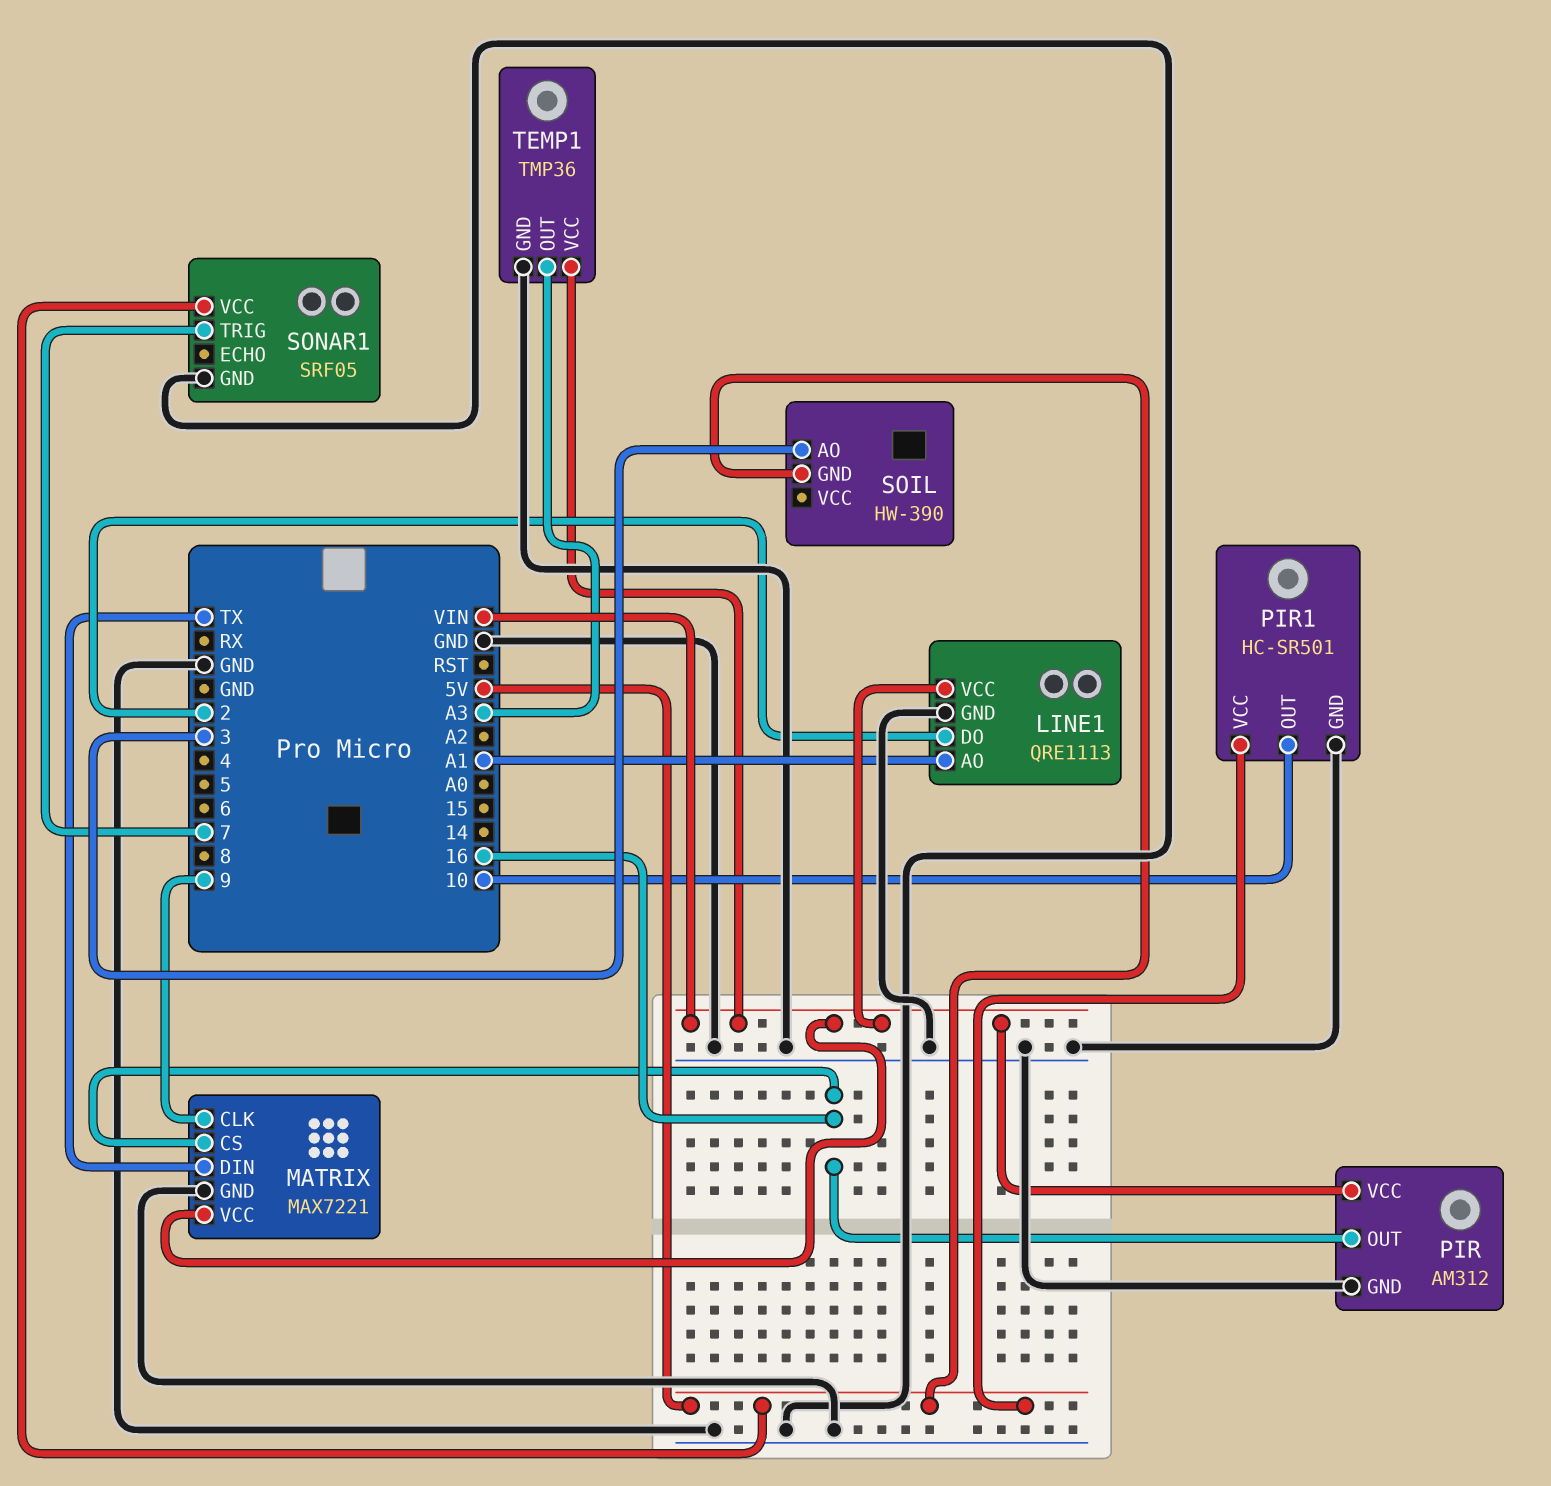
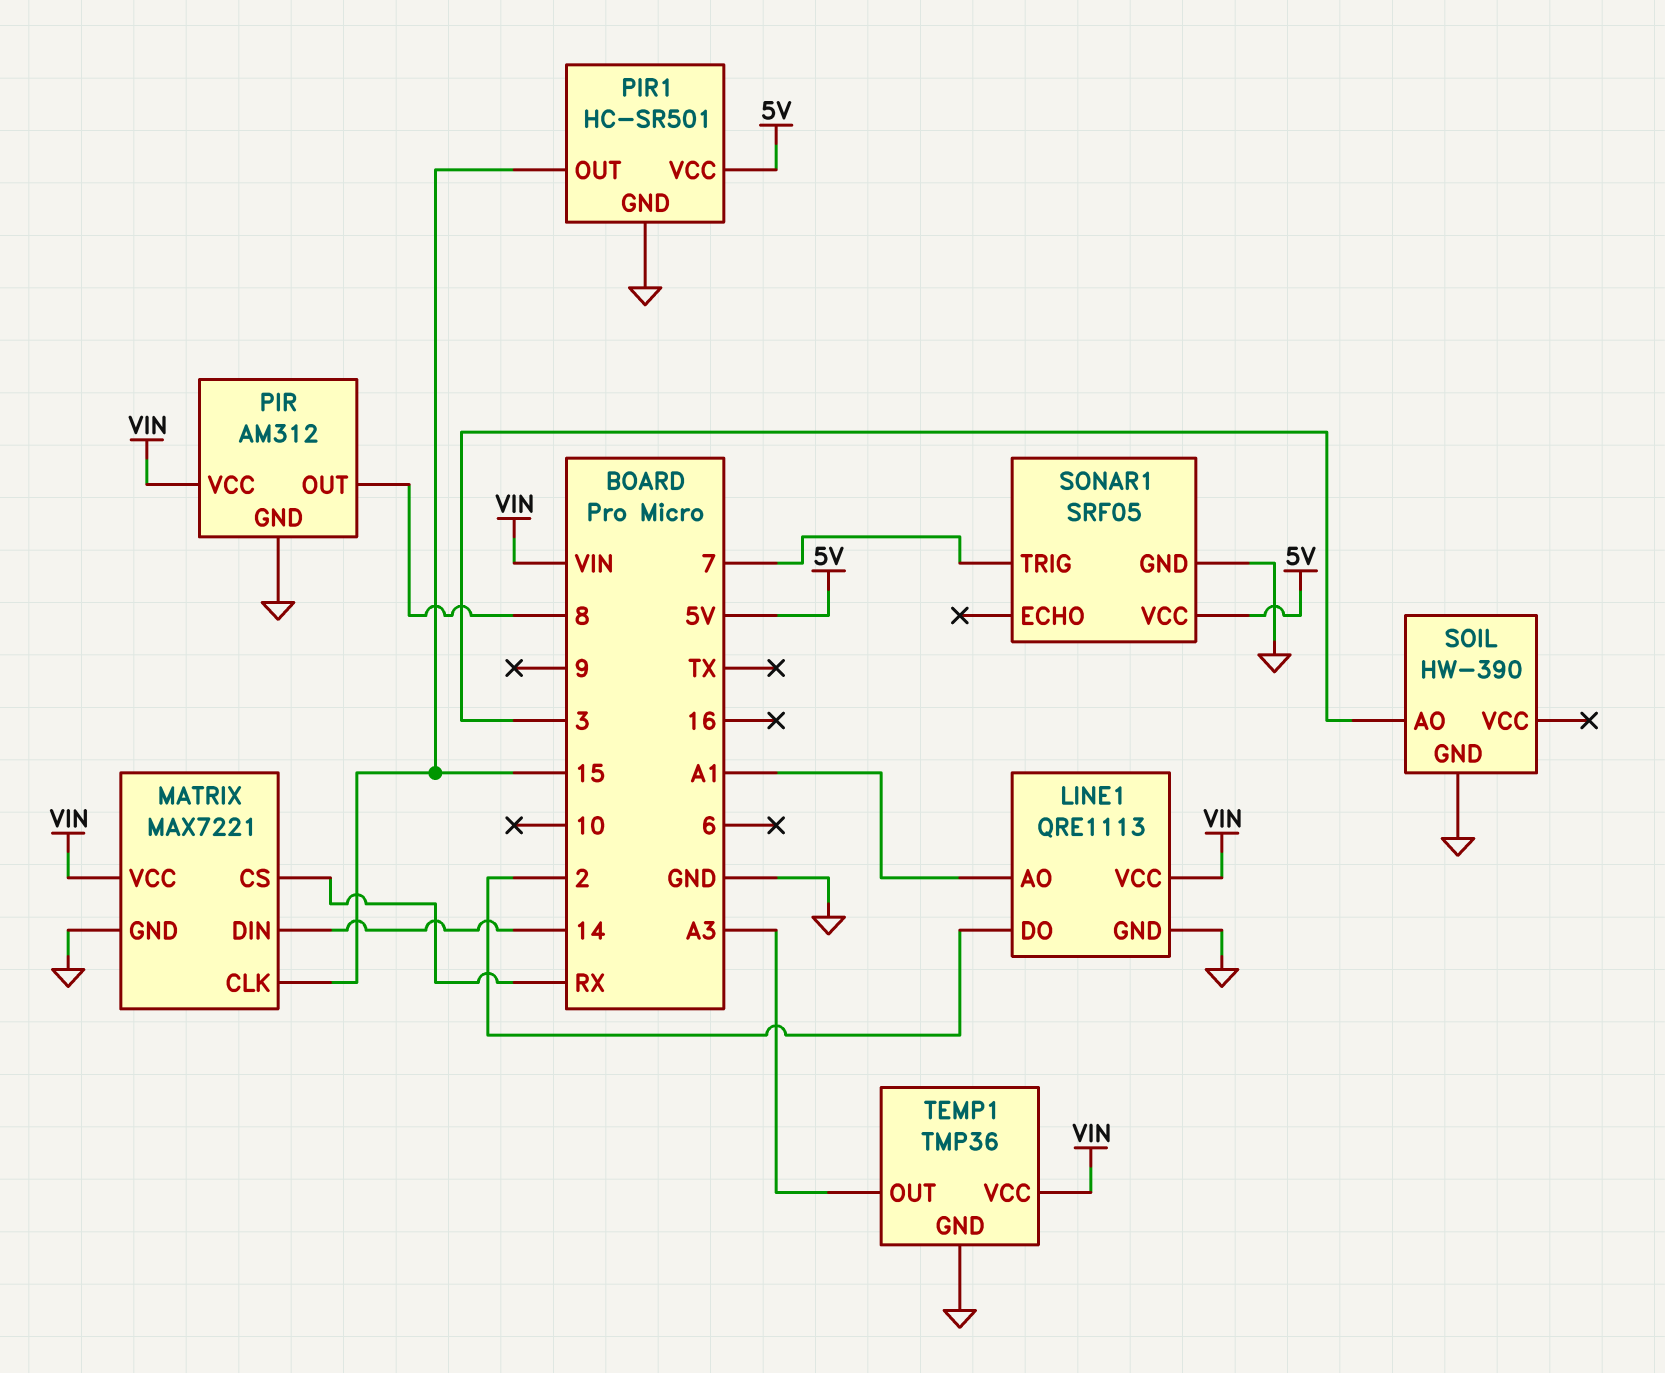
MATRIX pin CLK: 9 -> 15
MATRIX pin CS: 16 -> RX
MATRIX pin DIN: TX -> 14
PIR pin OUT: 16 -> 8
PIR1 pin OUT: 10 -> 15
SOIL pin GND: 5V -> GND

